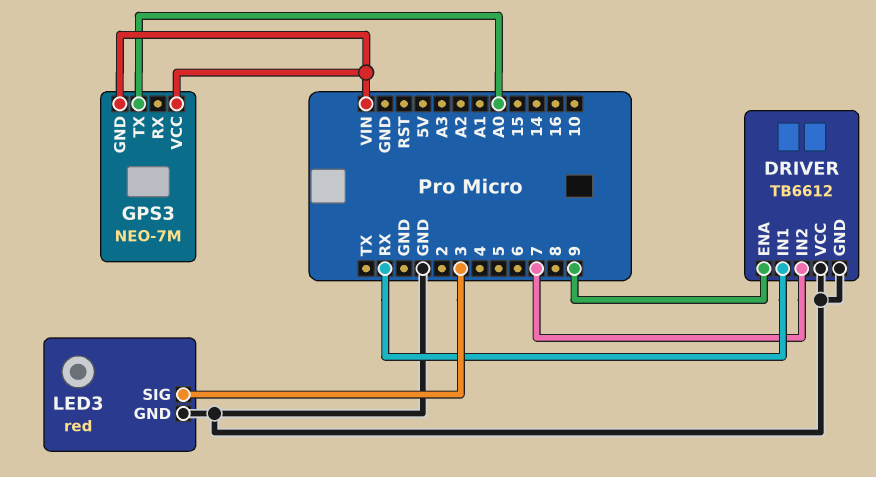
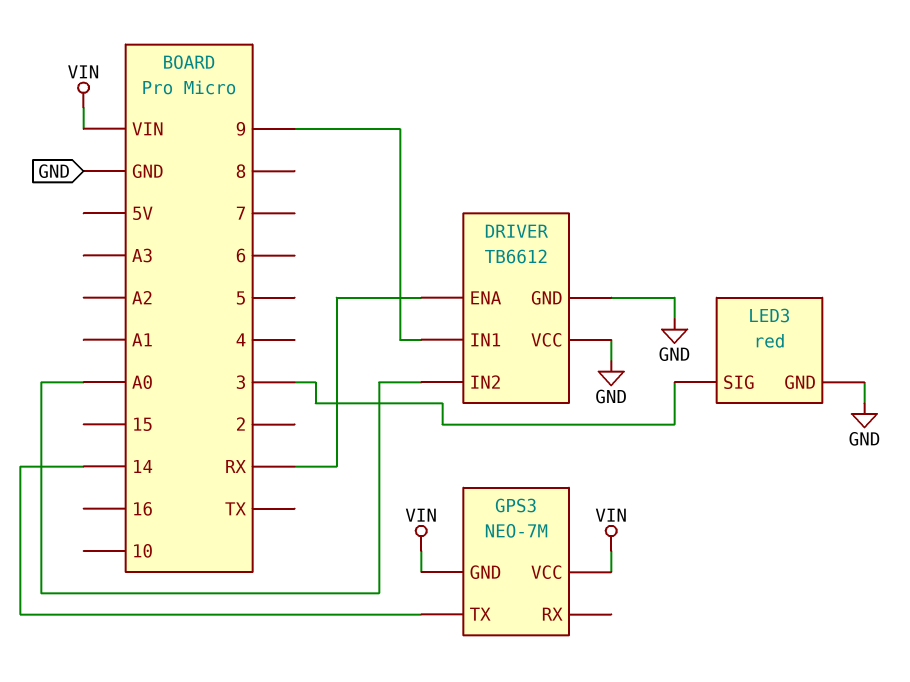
DRIVER pin ENA: 9 -> RX
DRIVER pin IN1: RX -> 9
DRIVER pin IN2: 7 -> A0
GPS3 pin TX: A0 -> 14

